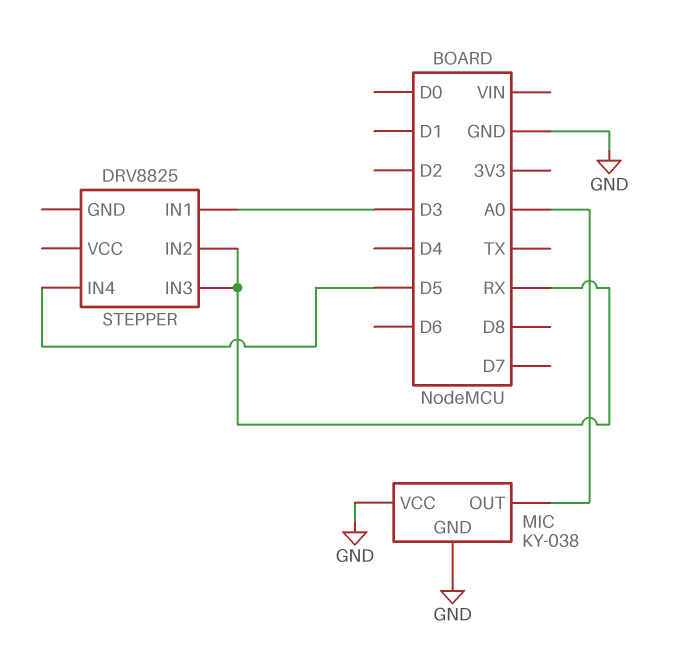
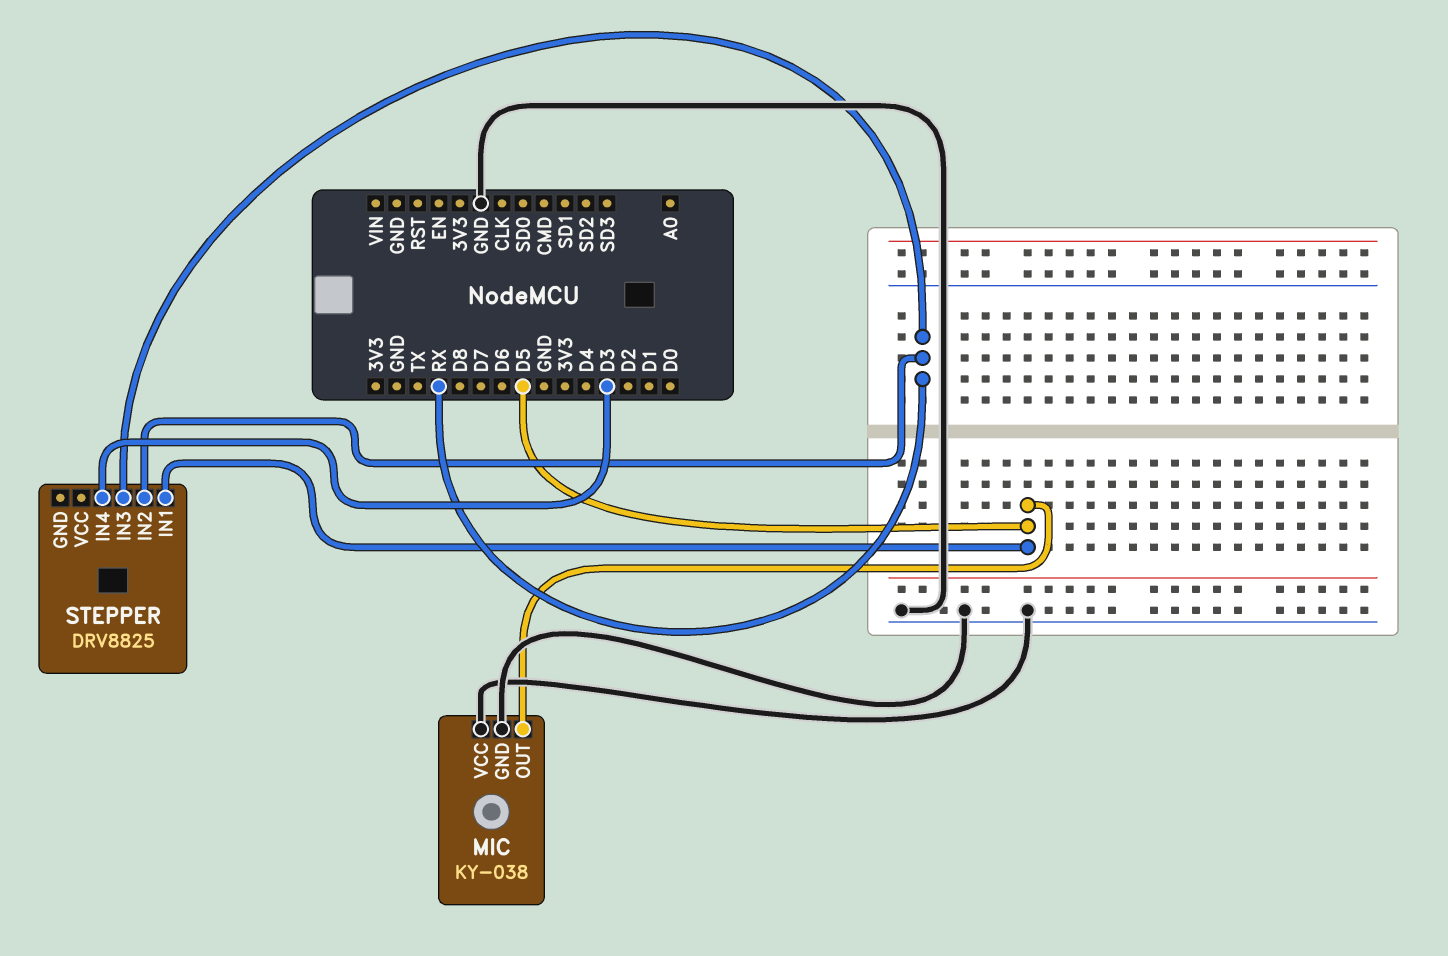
MIC pin OUT: A0 -> D5
STEPPER pin IN1: D3 -> D5
STEPPER pin IN4: D5 -> D3

